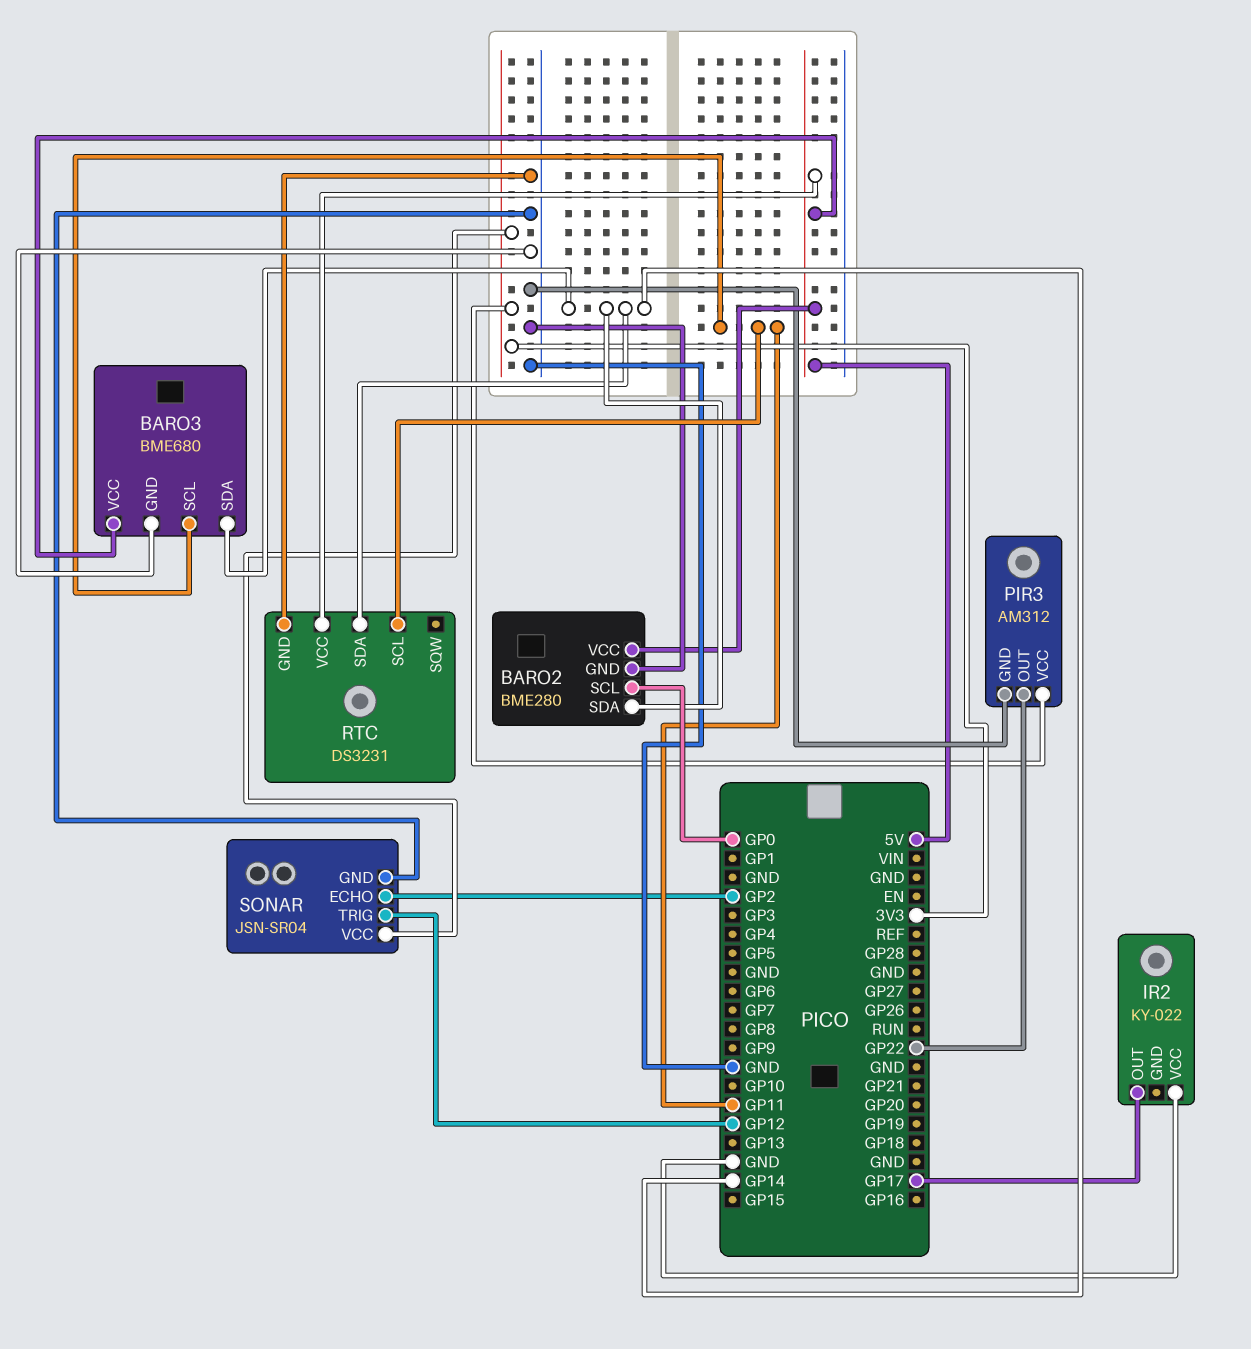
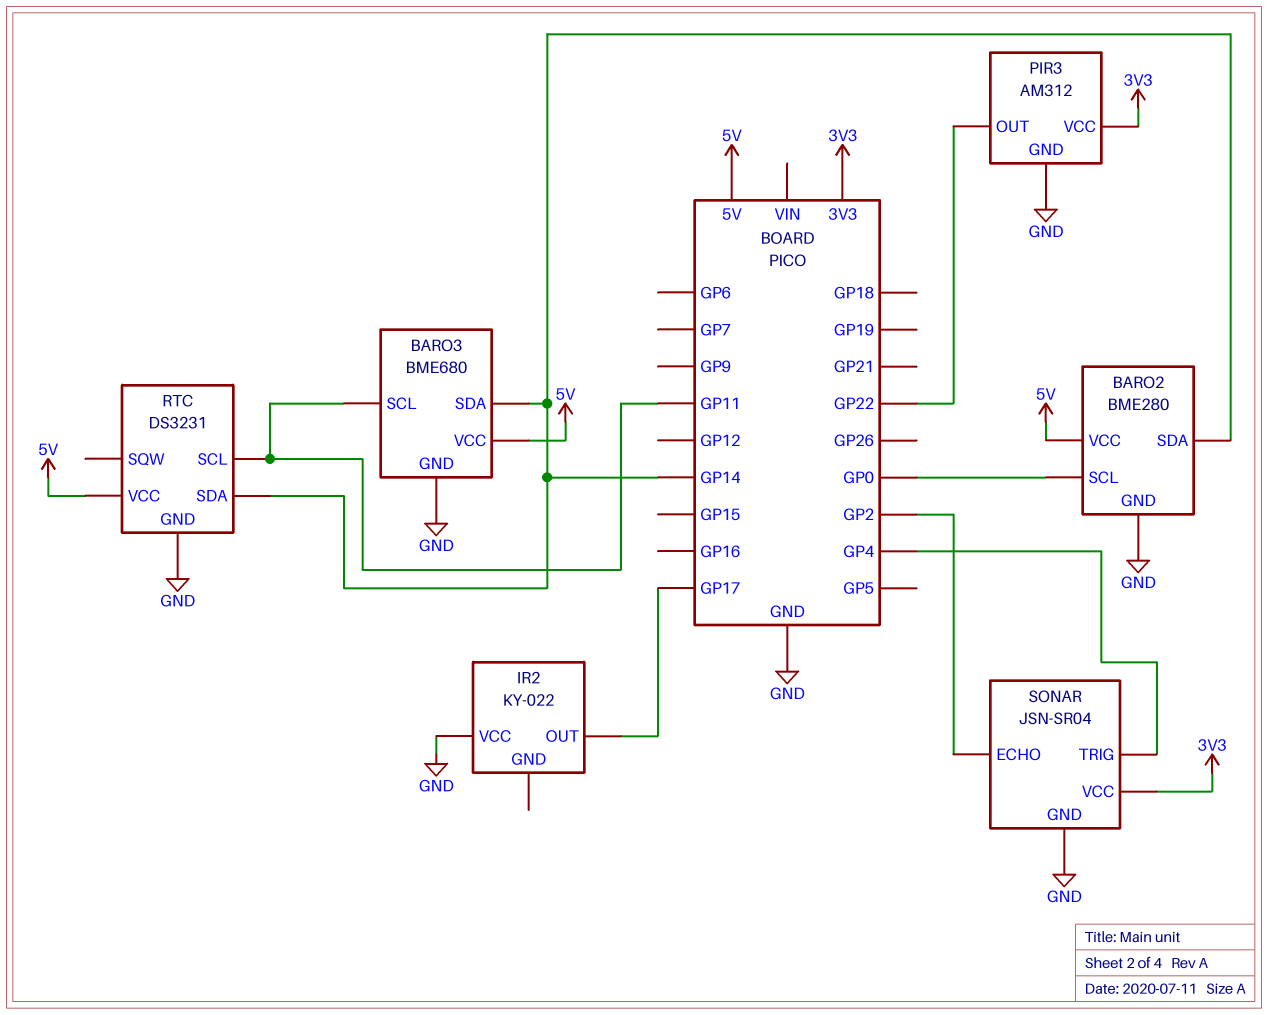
SONAR pin TRIG: GP12 -> GP4

